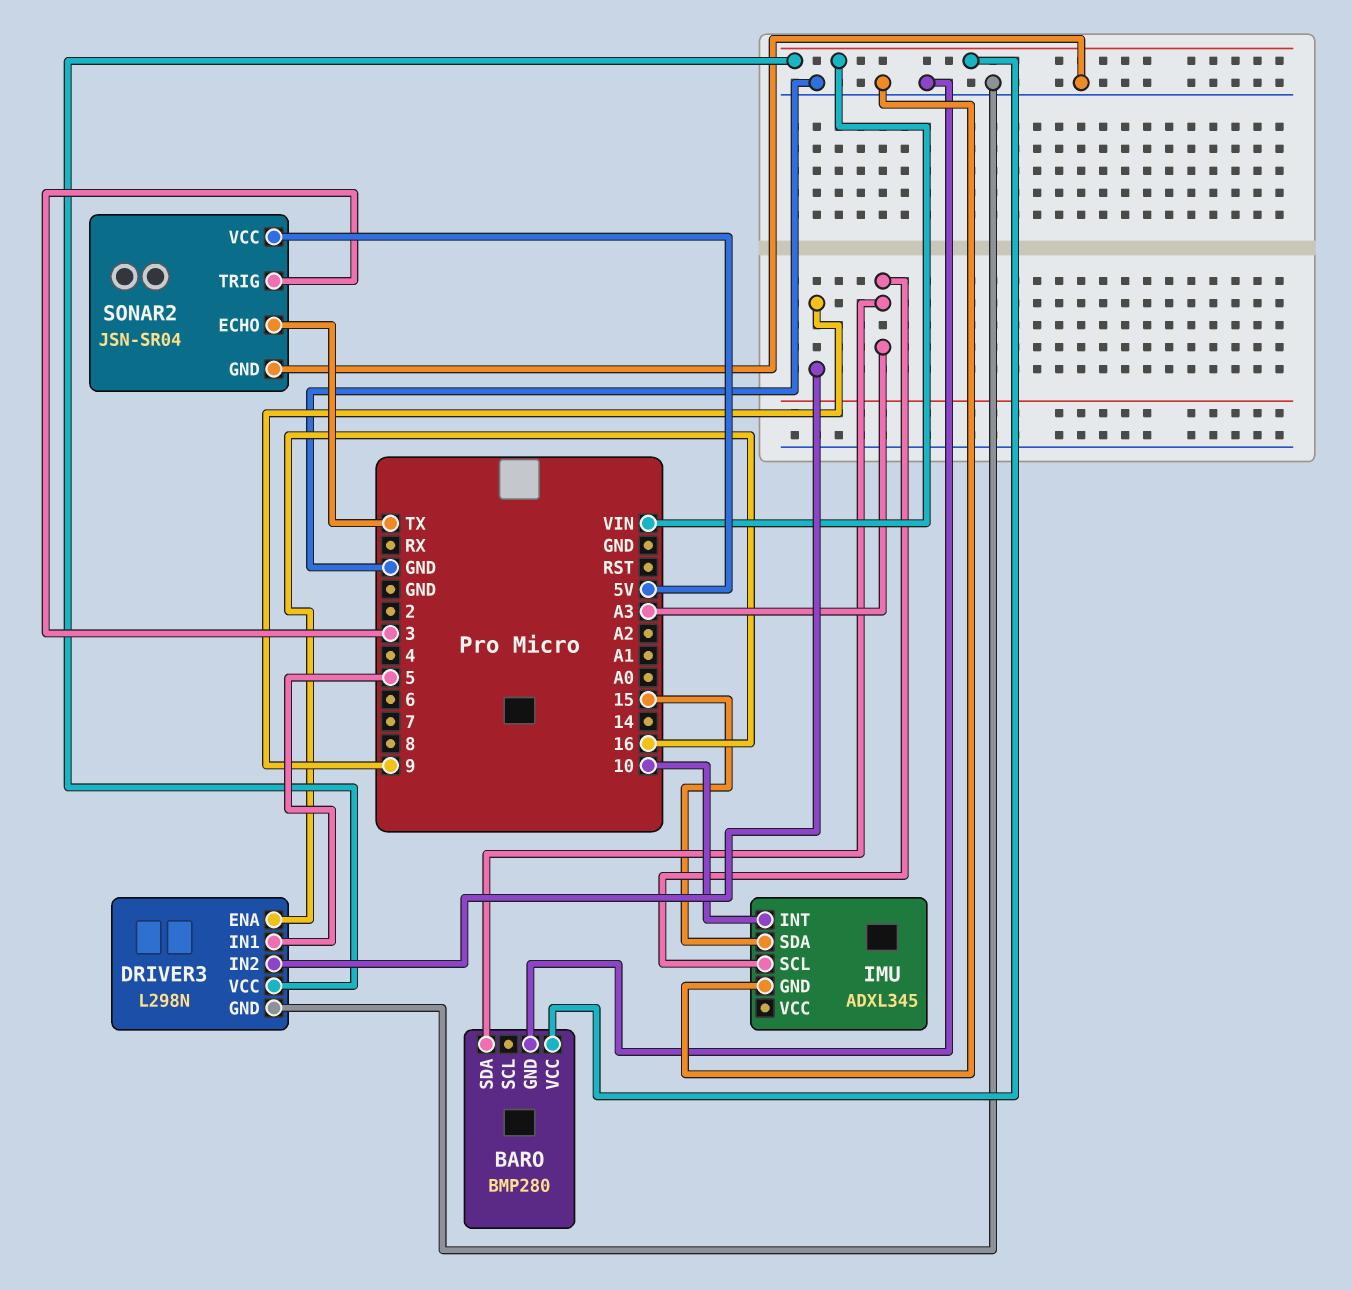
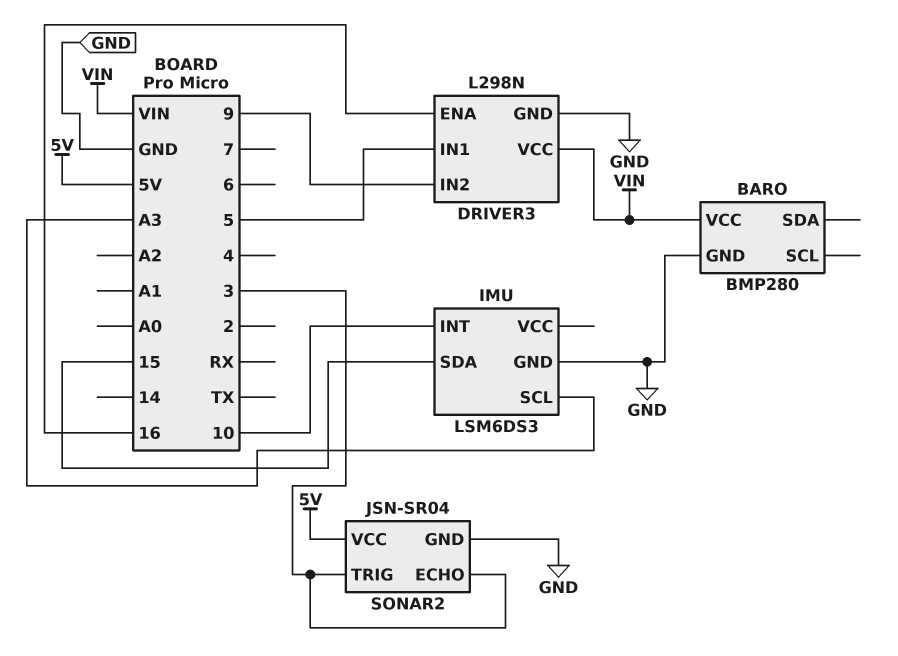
BARO pin SDA: A3 -> none
IMU: ADXL345 -> LSM6DS3
SONAR2 pin ECHO: TX -> 3

